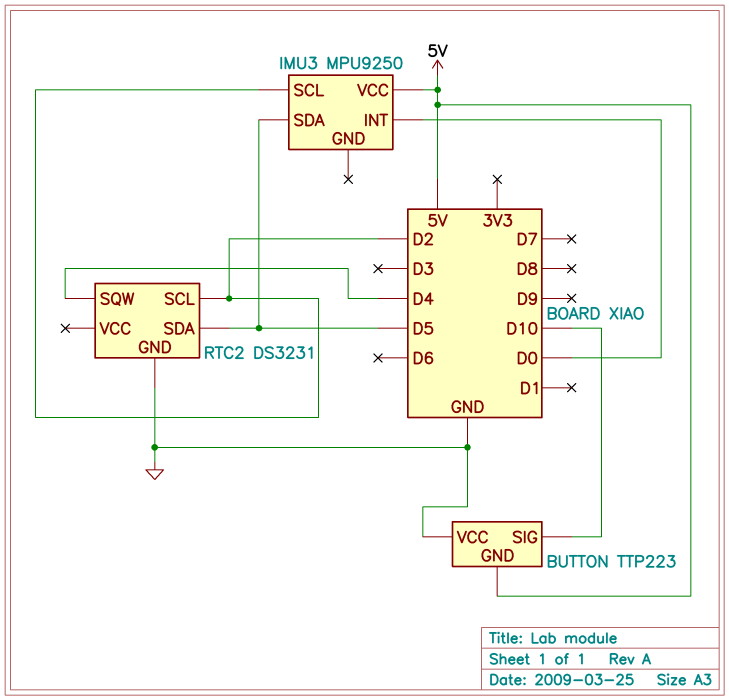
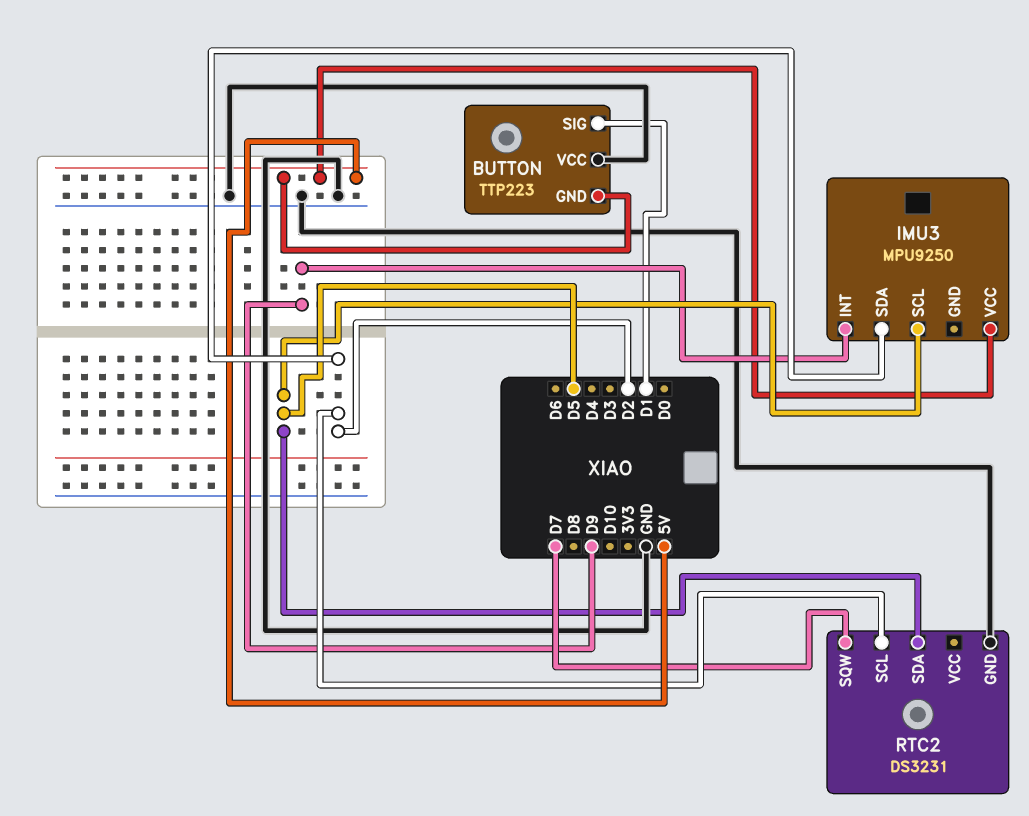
BUTTON pin SIG: D10 -> D1
IMU3 pin INT: D0 -> D9
IMU3 pin SCL: D2 -> D5
IMU3 pin SDA: D5 -> D2
RTC2 pin SQW: D4 -> D7

